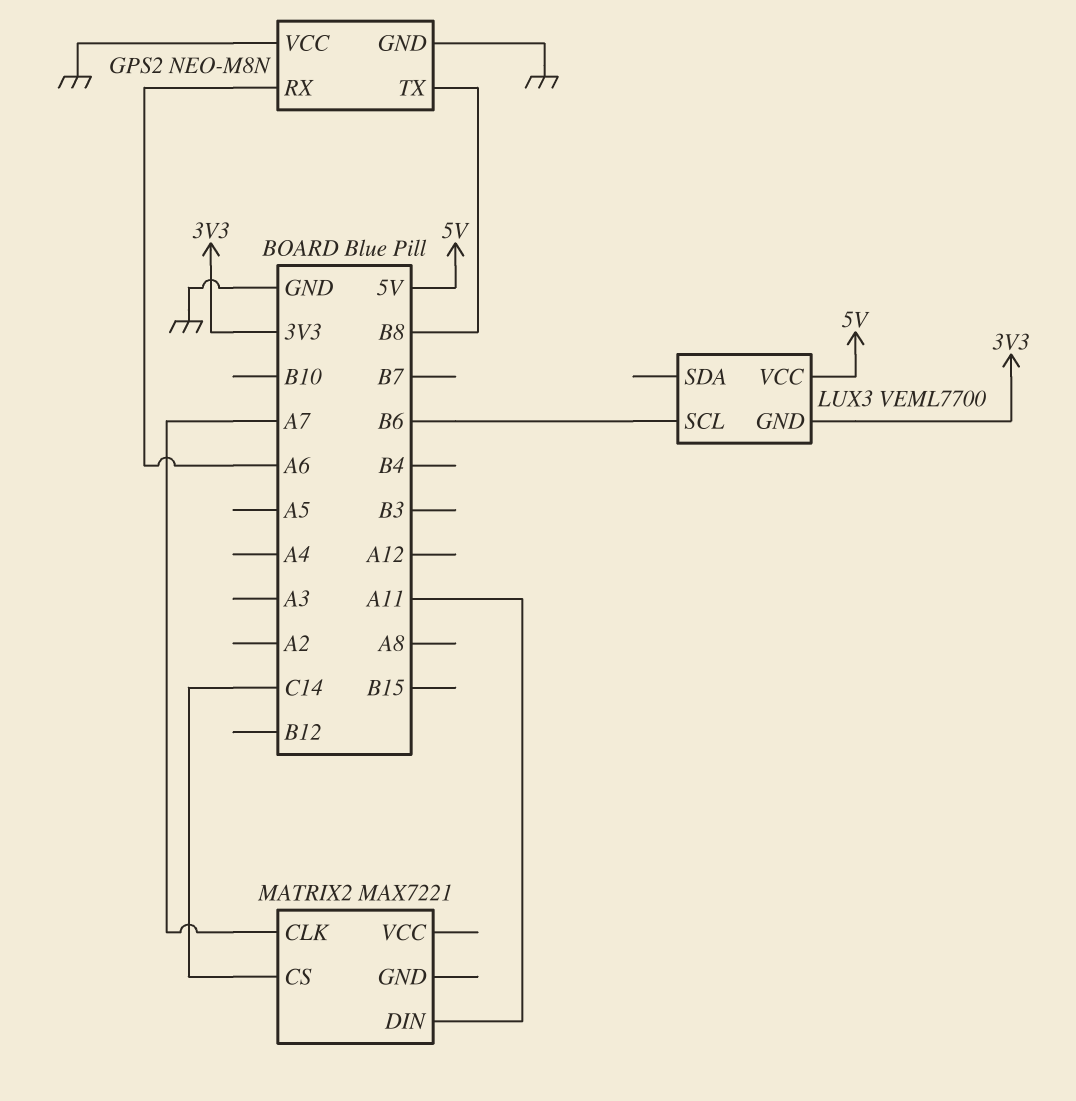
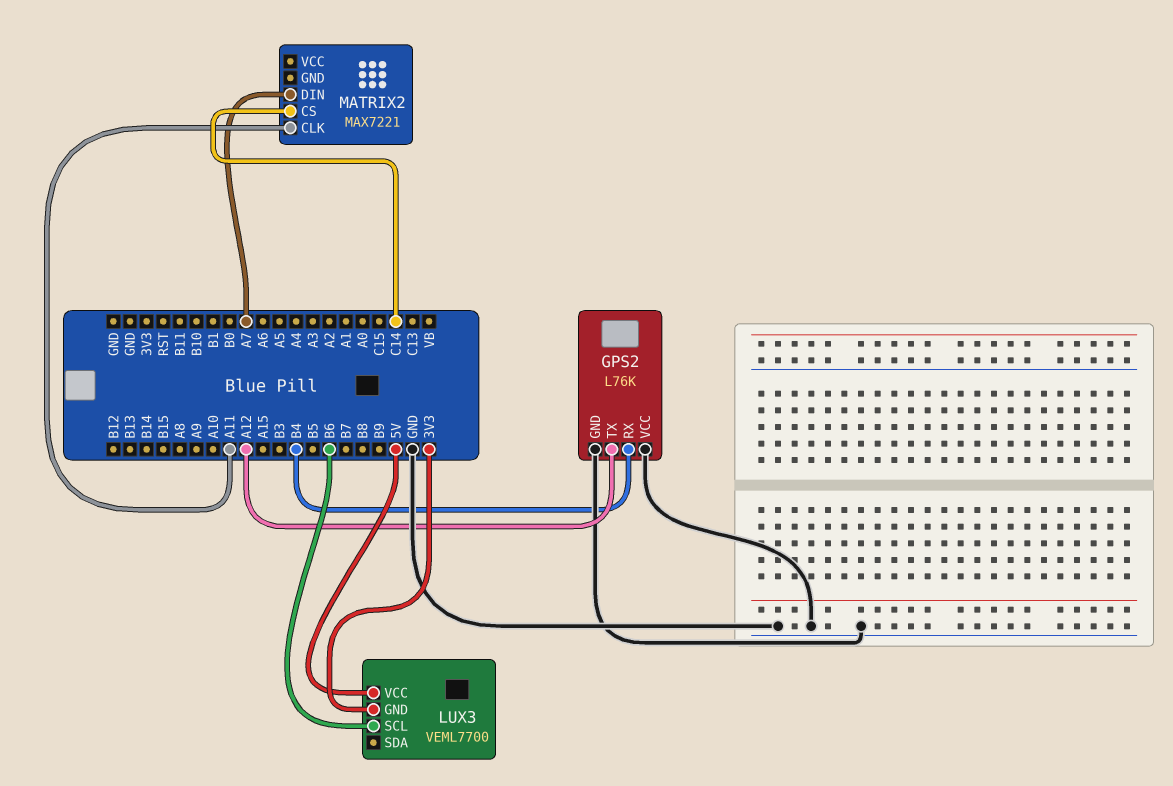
GPS2: NEO-M8N -> L76K
GPS2 pin RX: A6 -> B4
GPS2 pin TX: B8 -> A12
MATRIX2 pin CLK: A7 -> A11
MATRIX2 pin DIN: A11 -> A7

